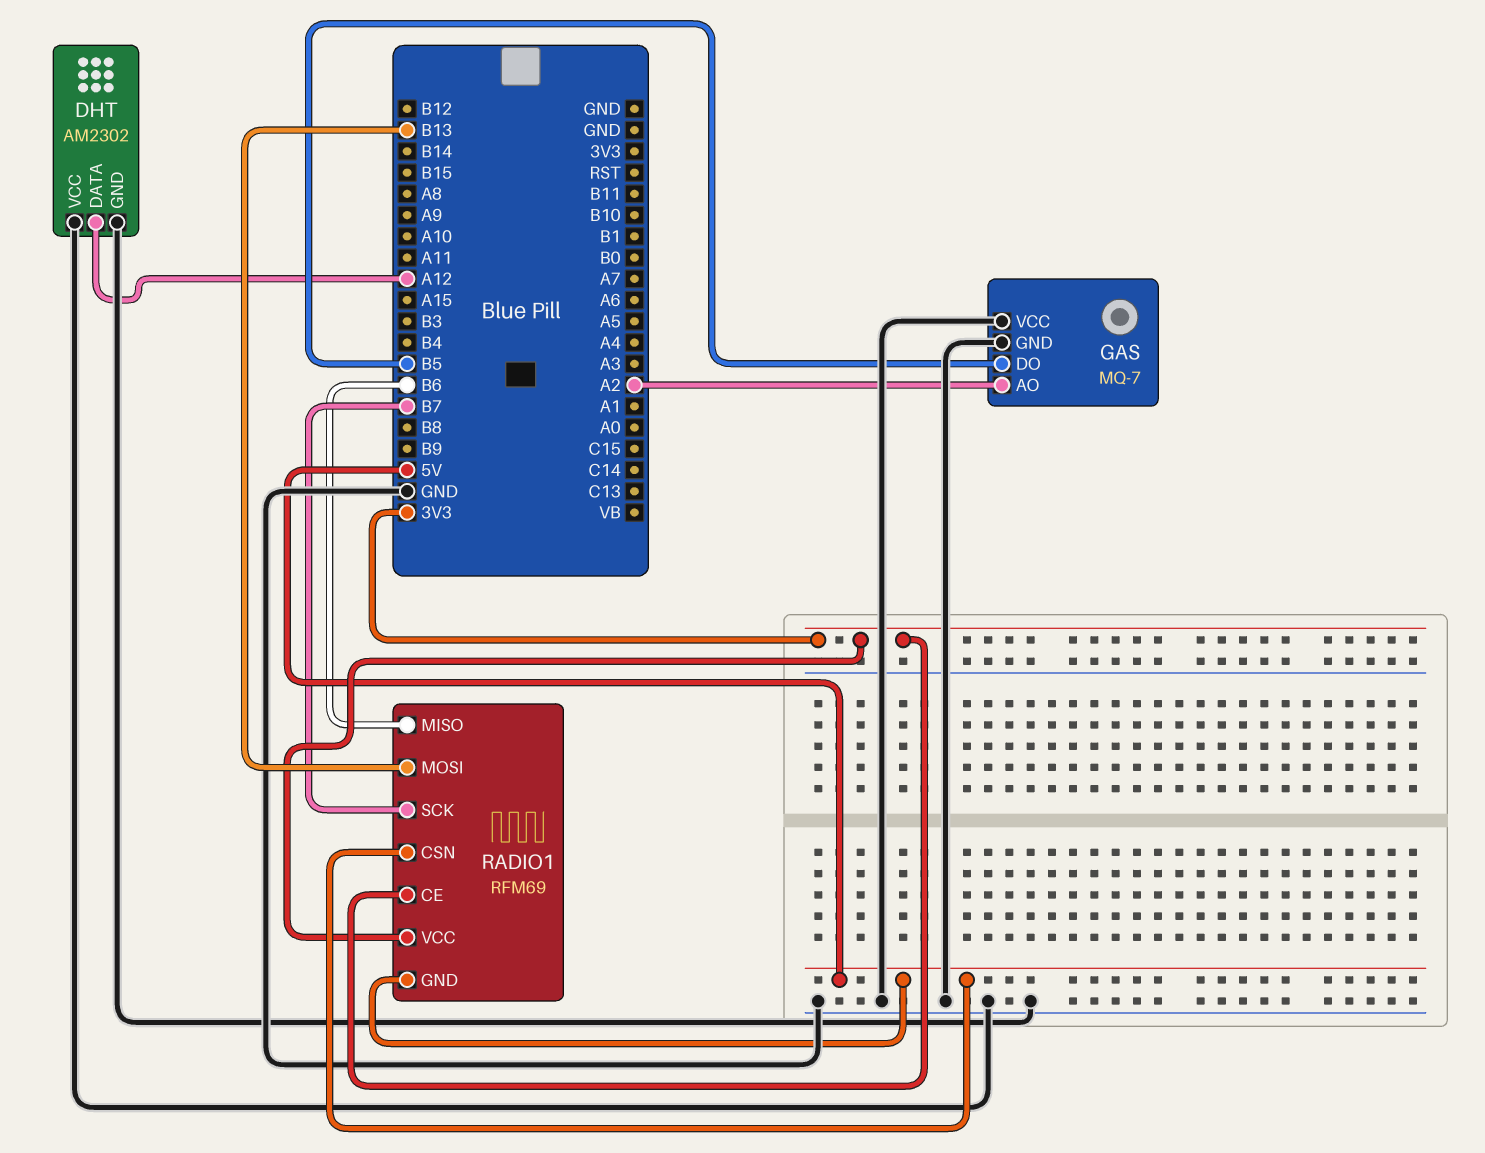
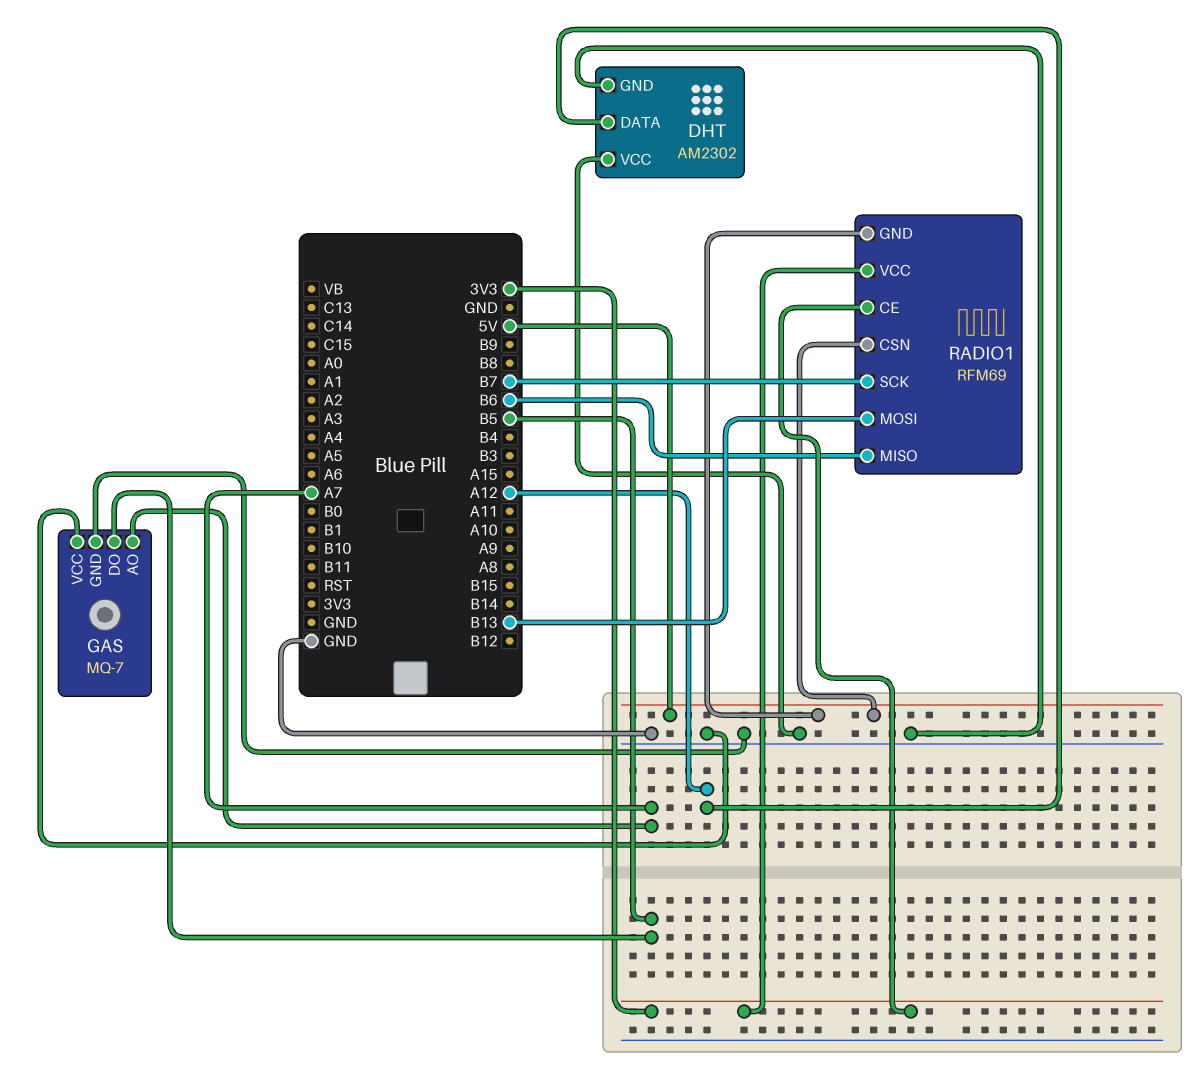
GAS pin AO: A2 -> A7

